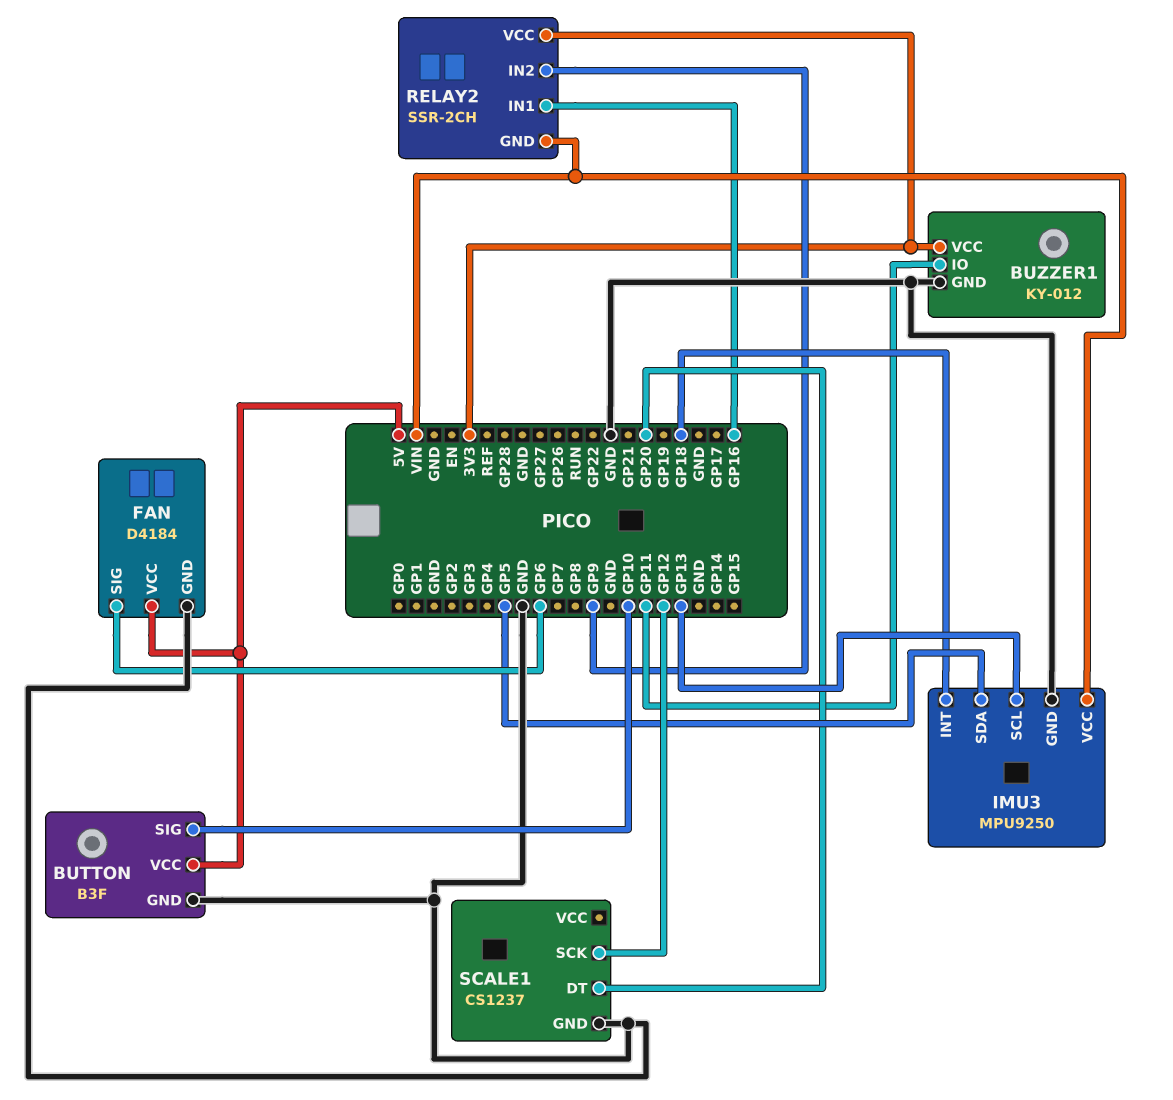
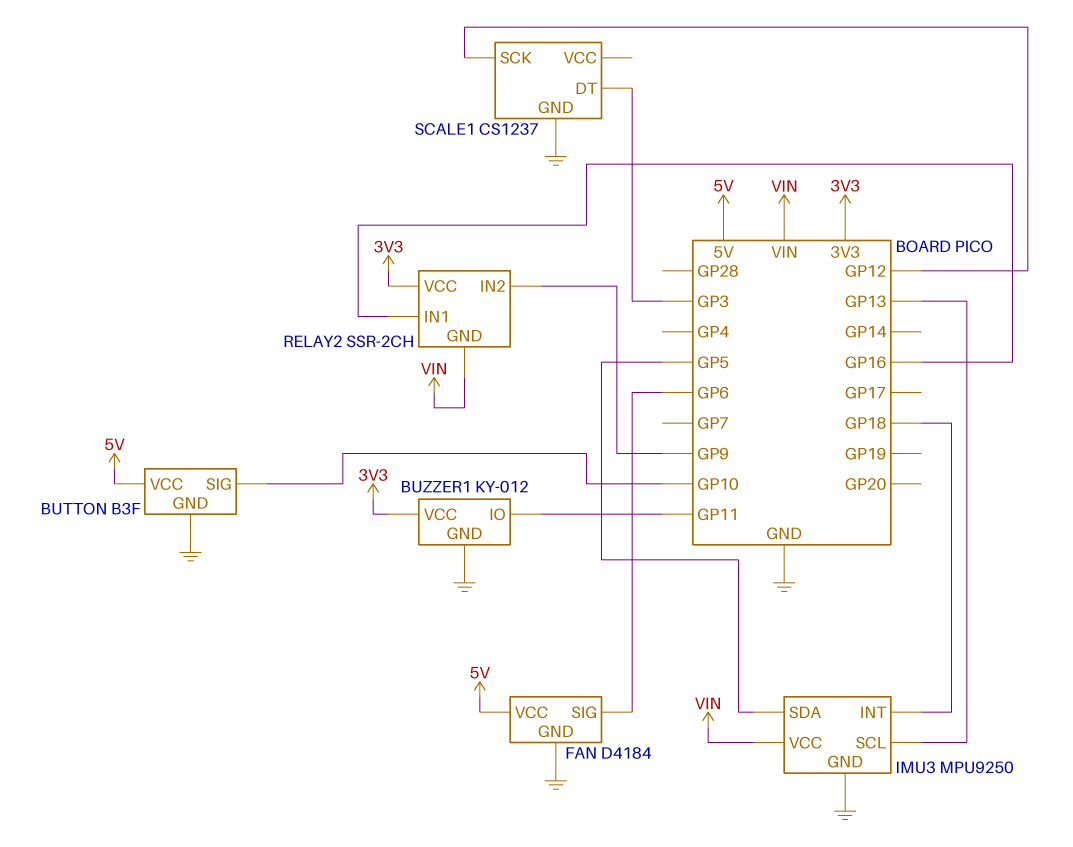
SCALE1 pin DT: GP20 -> GP3

